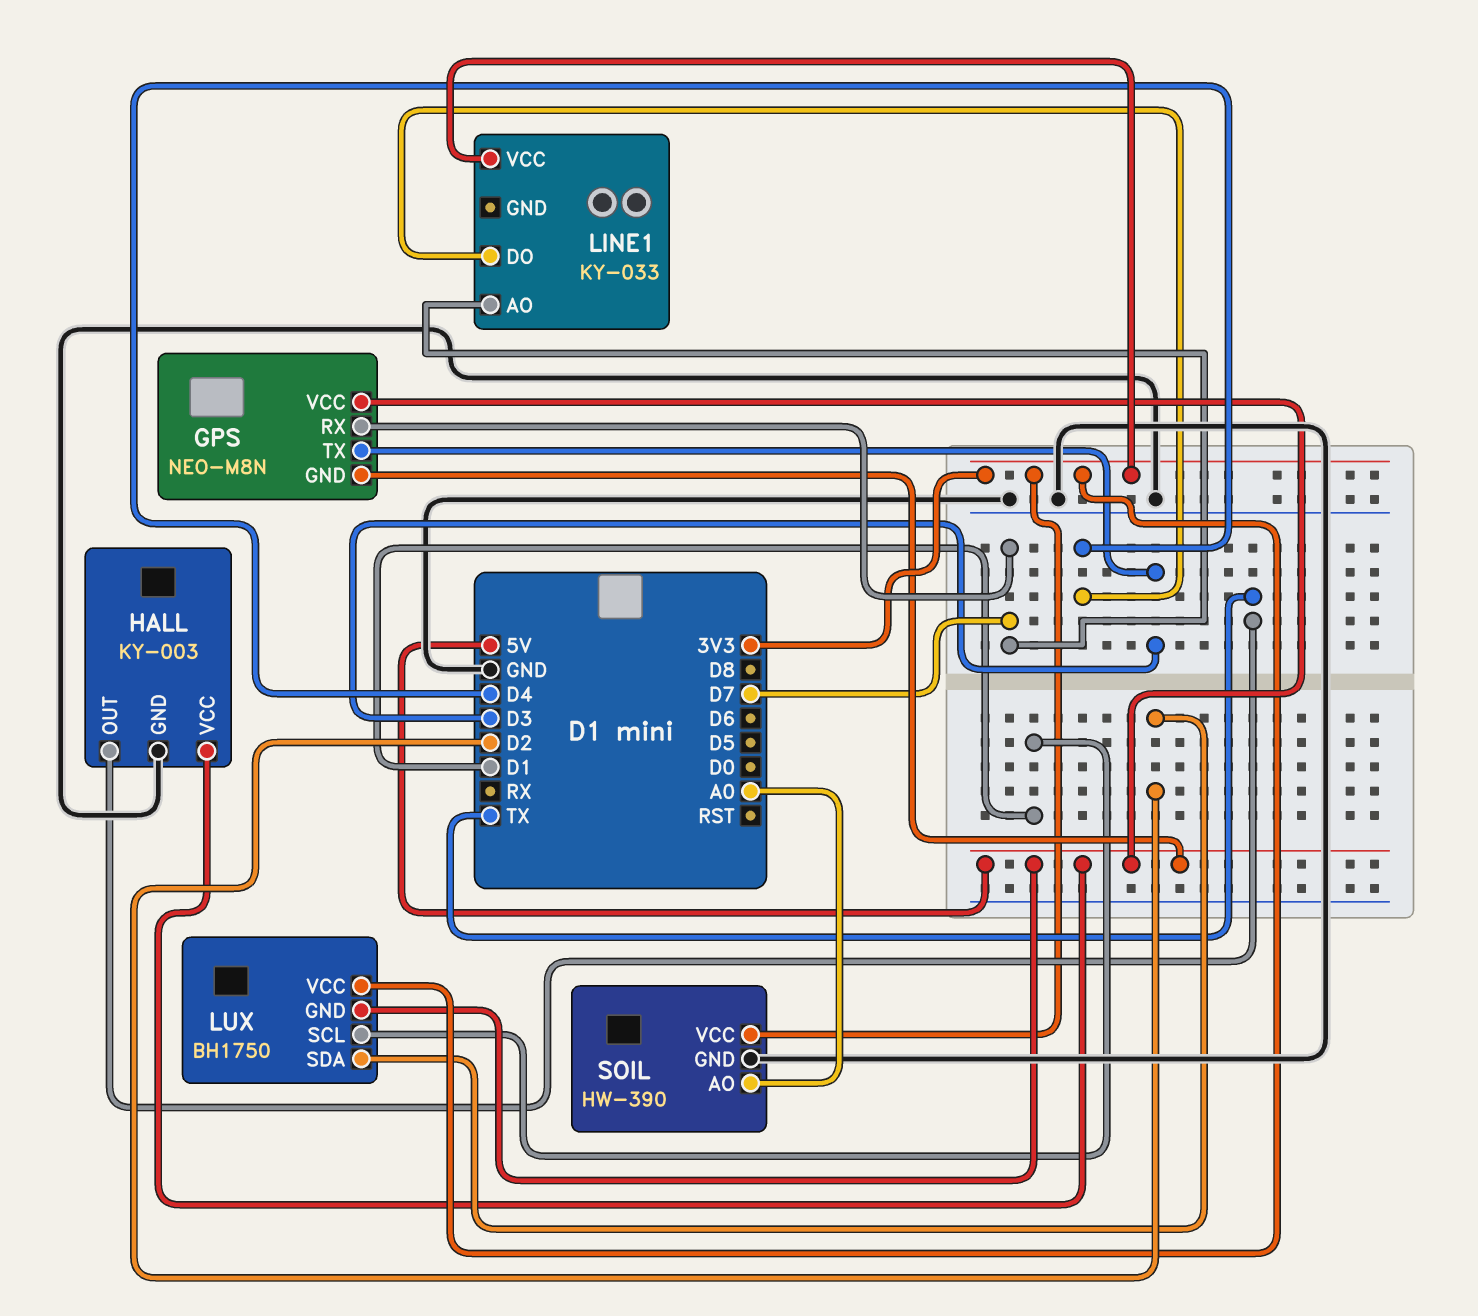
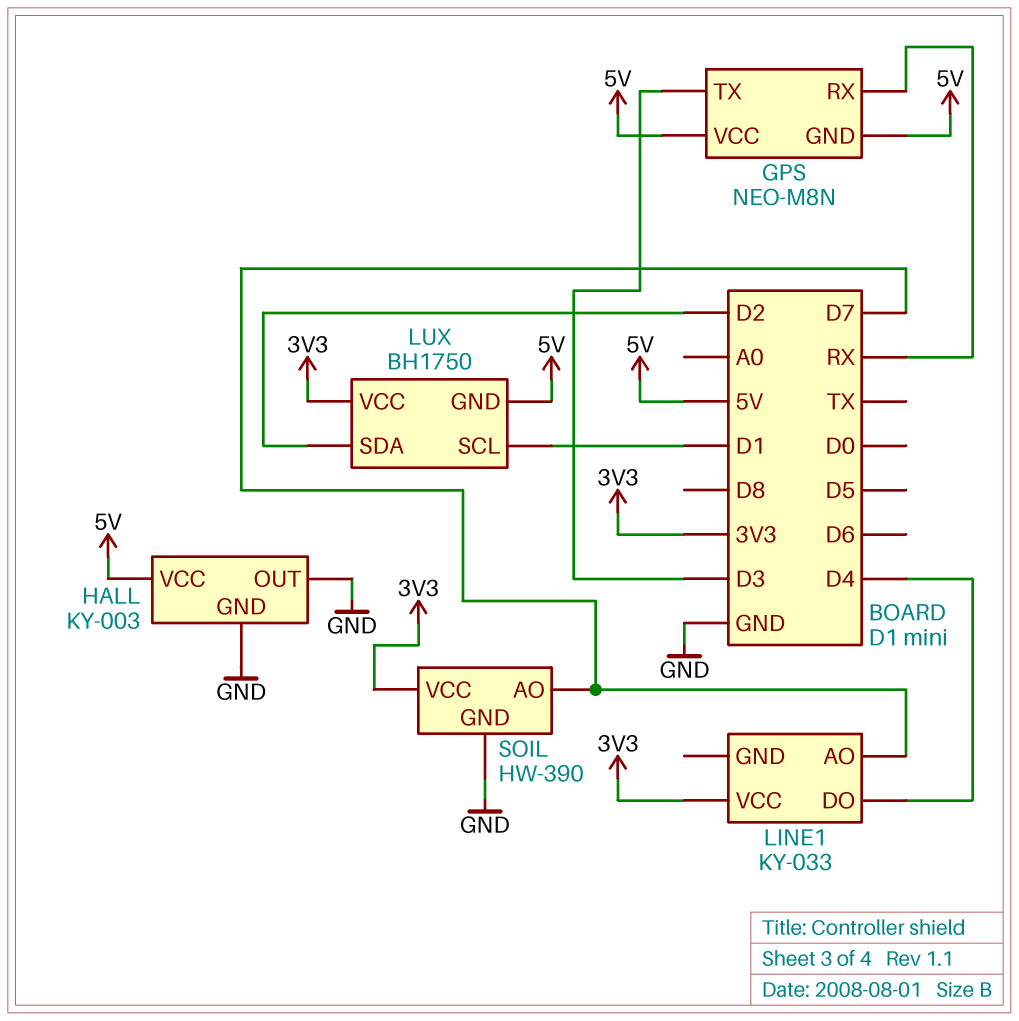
GPS pin RX: D7 -> RX
HALL pin OUT: TX -> GND
SOIL pin AO: A0 -> D7

